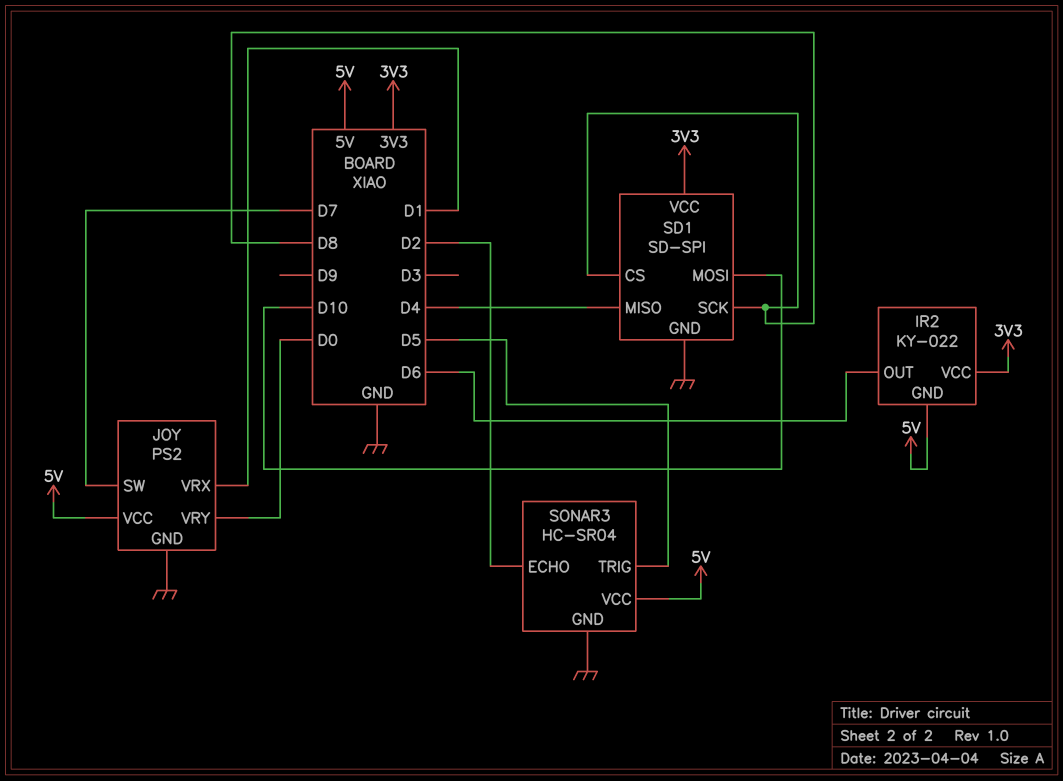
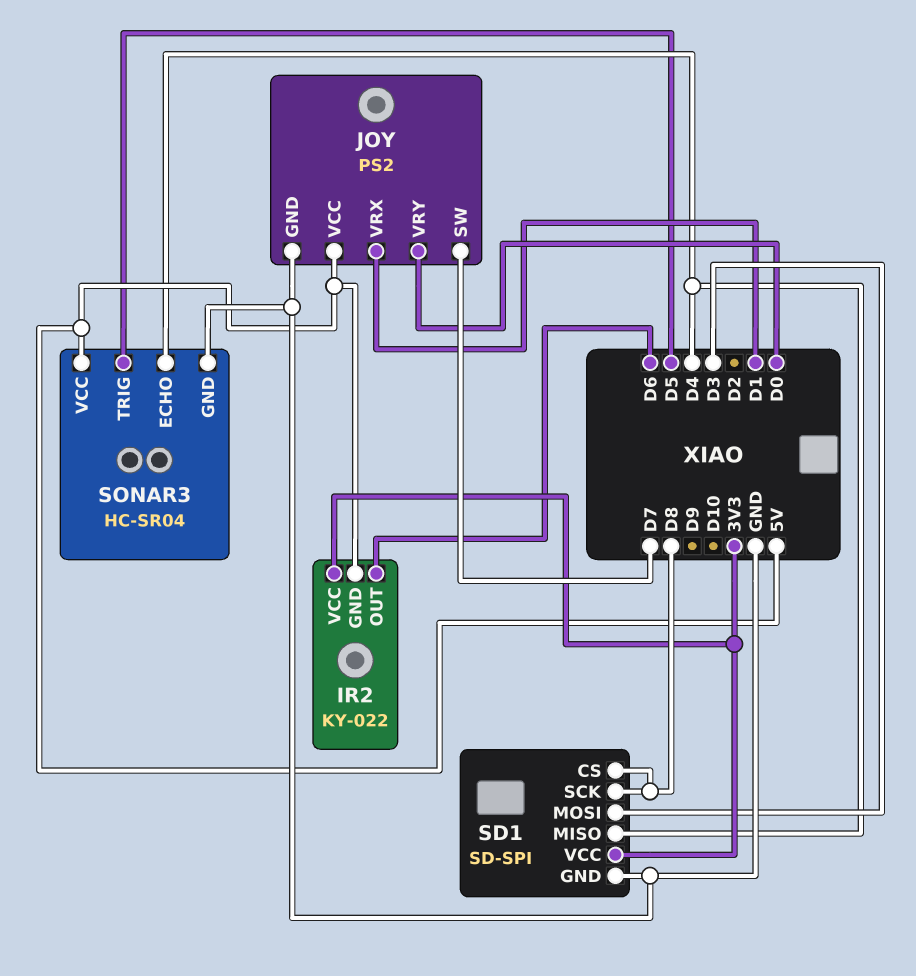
SD1 pin MOSI: D10 -> D3
SONAR3 pin ECHO: D2 -> D4

